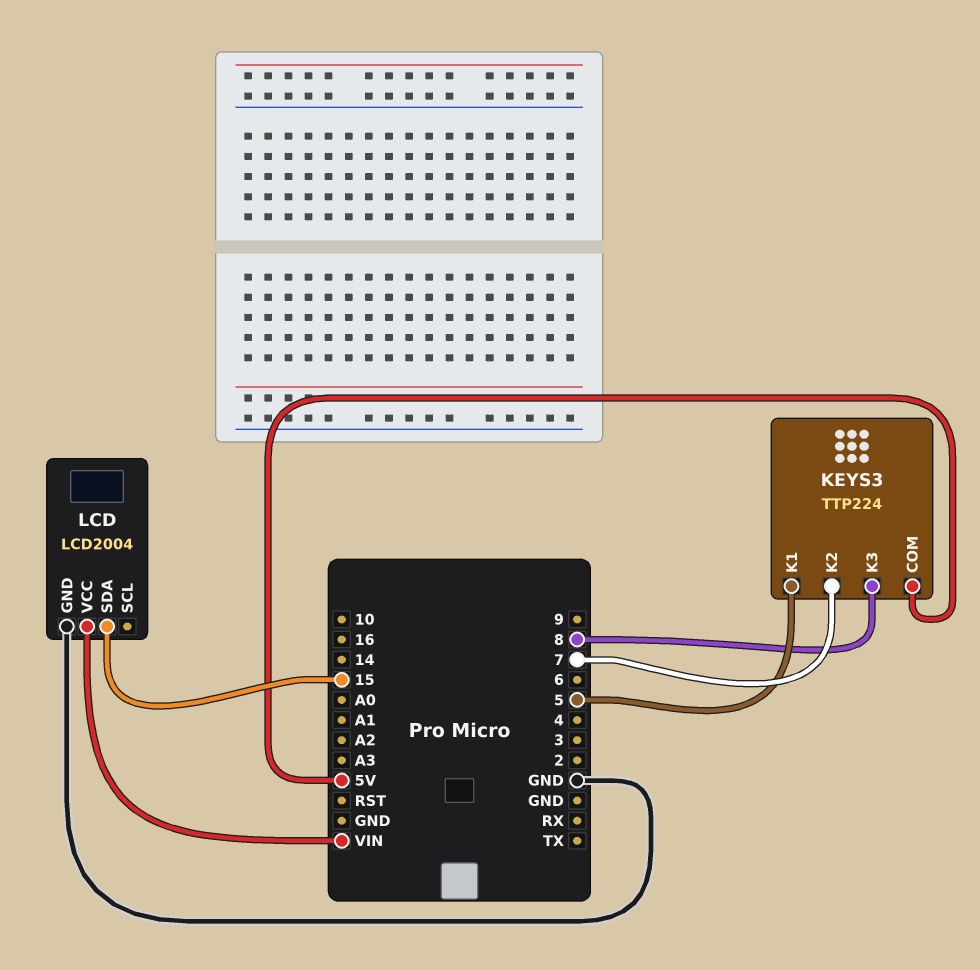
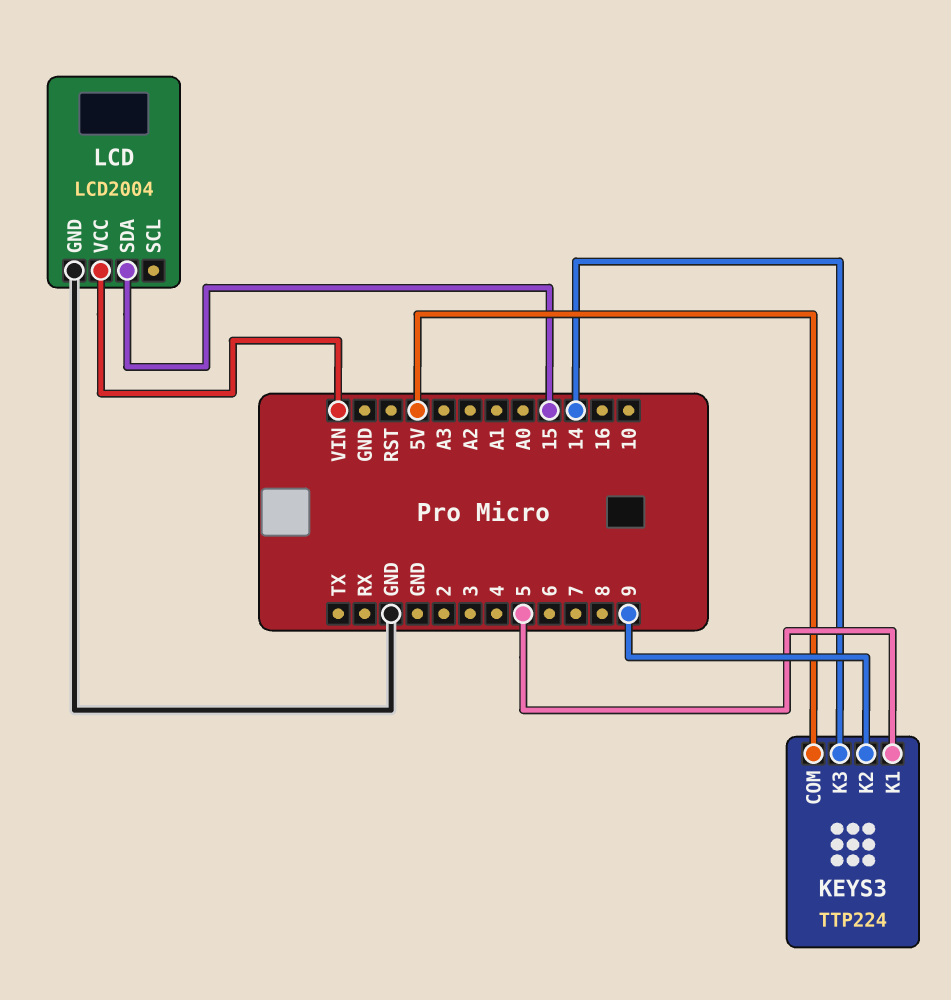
KEYS3 pin K2: 7 -> 9
KEYS3 pin K3: 8 -> 14

